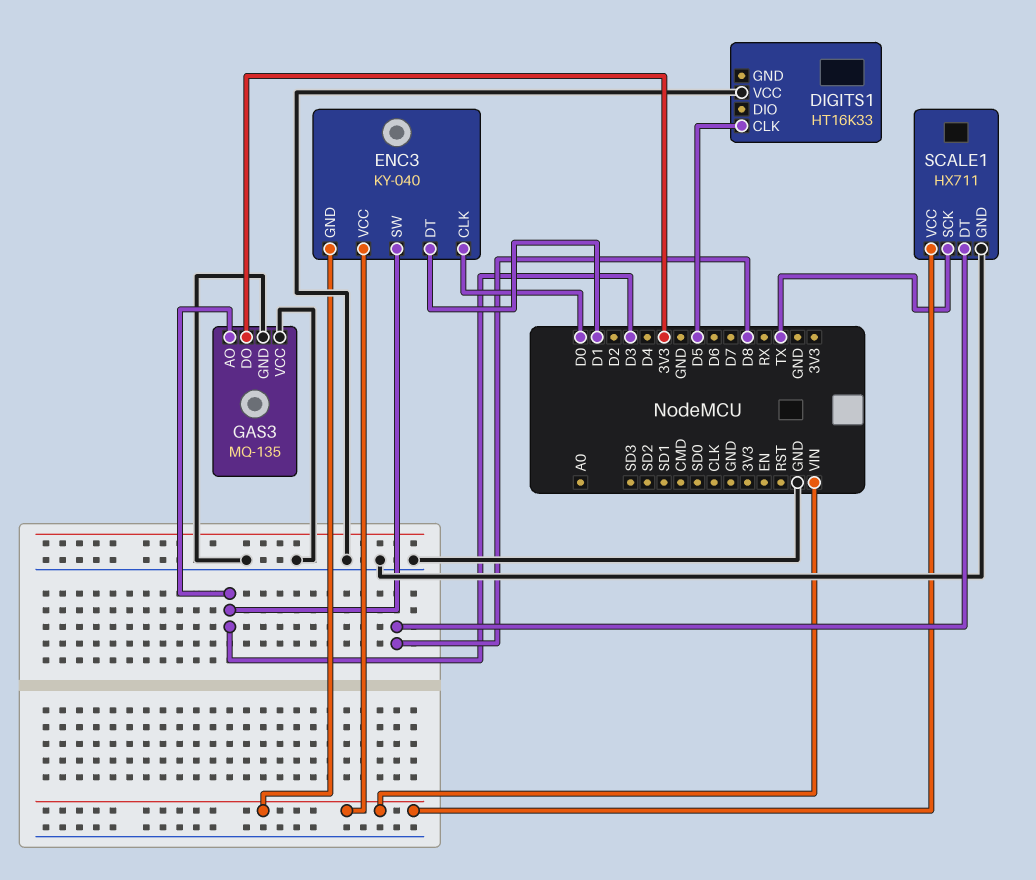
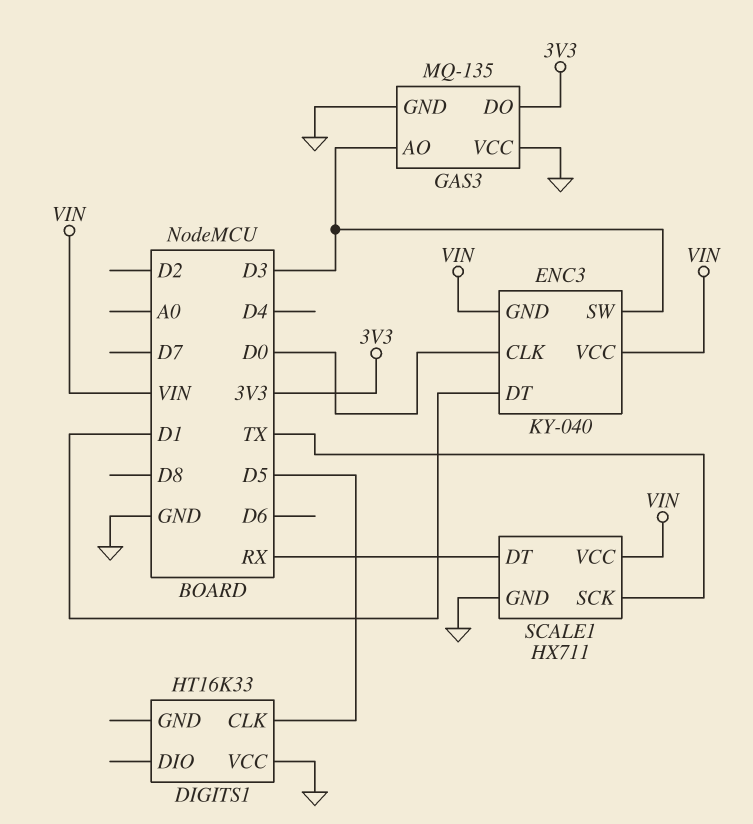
SCALE1 pin DT: D8 -> RX

